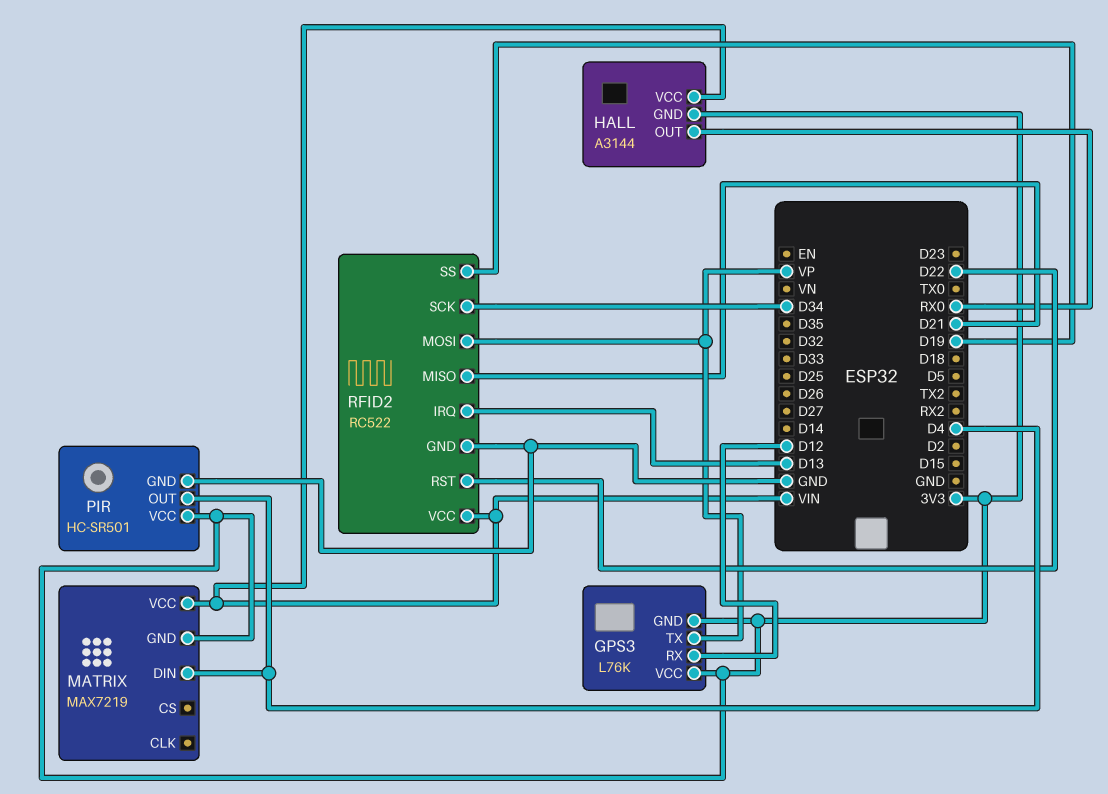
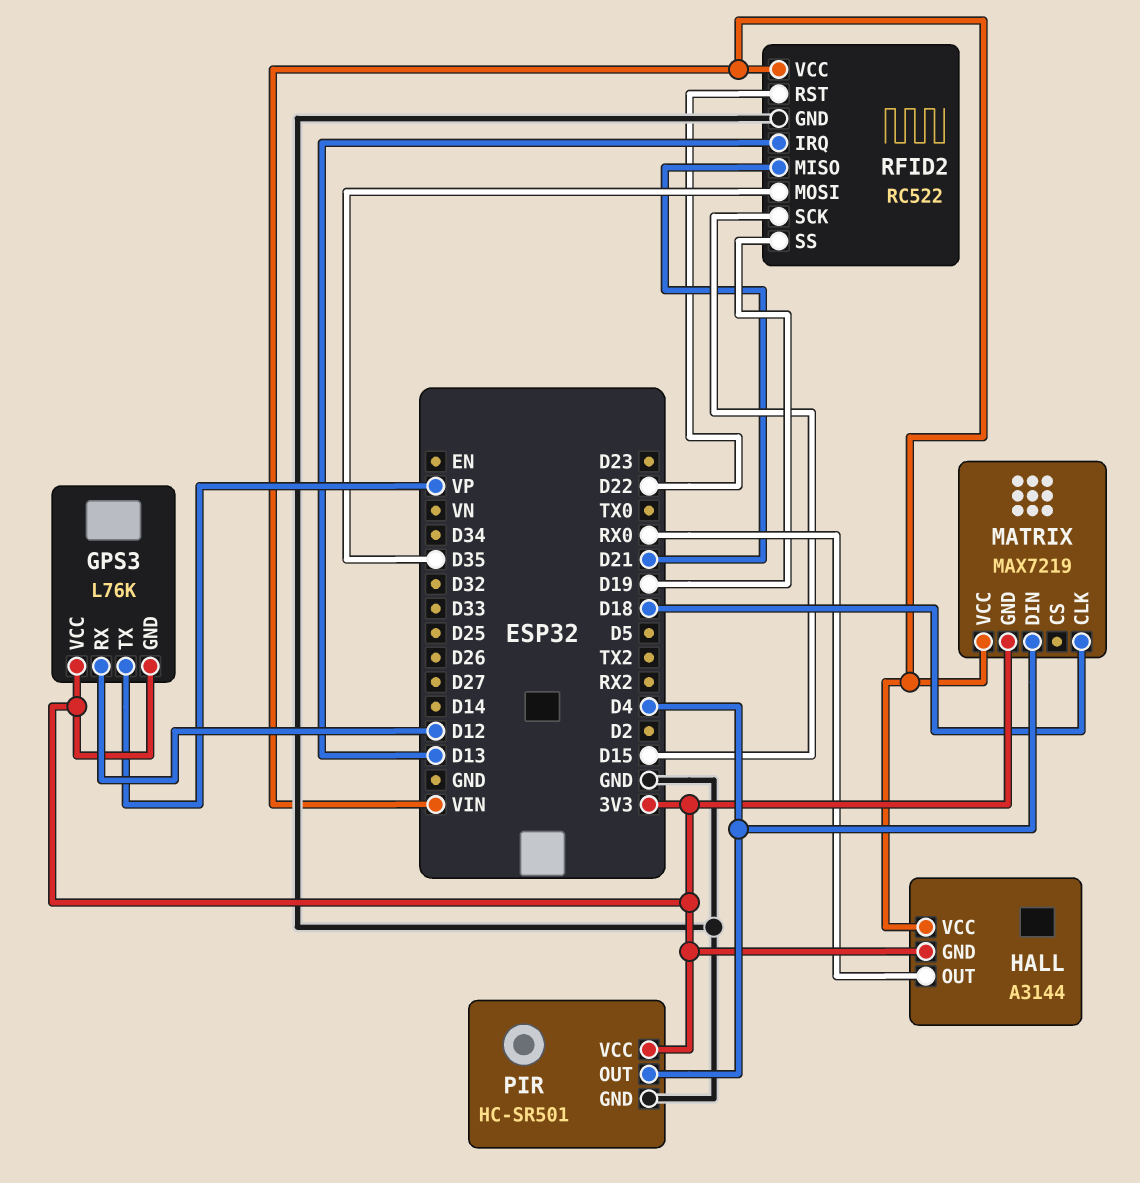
MATRIX pin CLK: none -> D18
RFID2 pin MOSI: VP -> D35
RFID2 pin SCK: D34 -> D15

